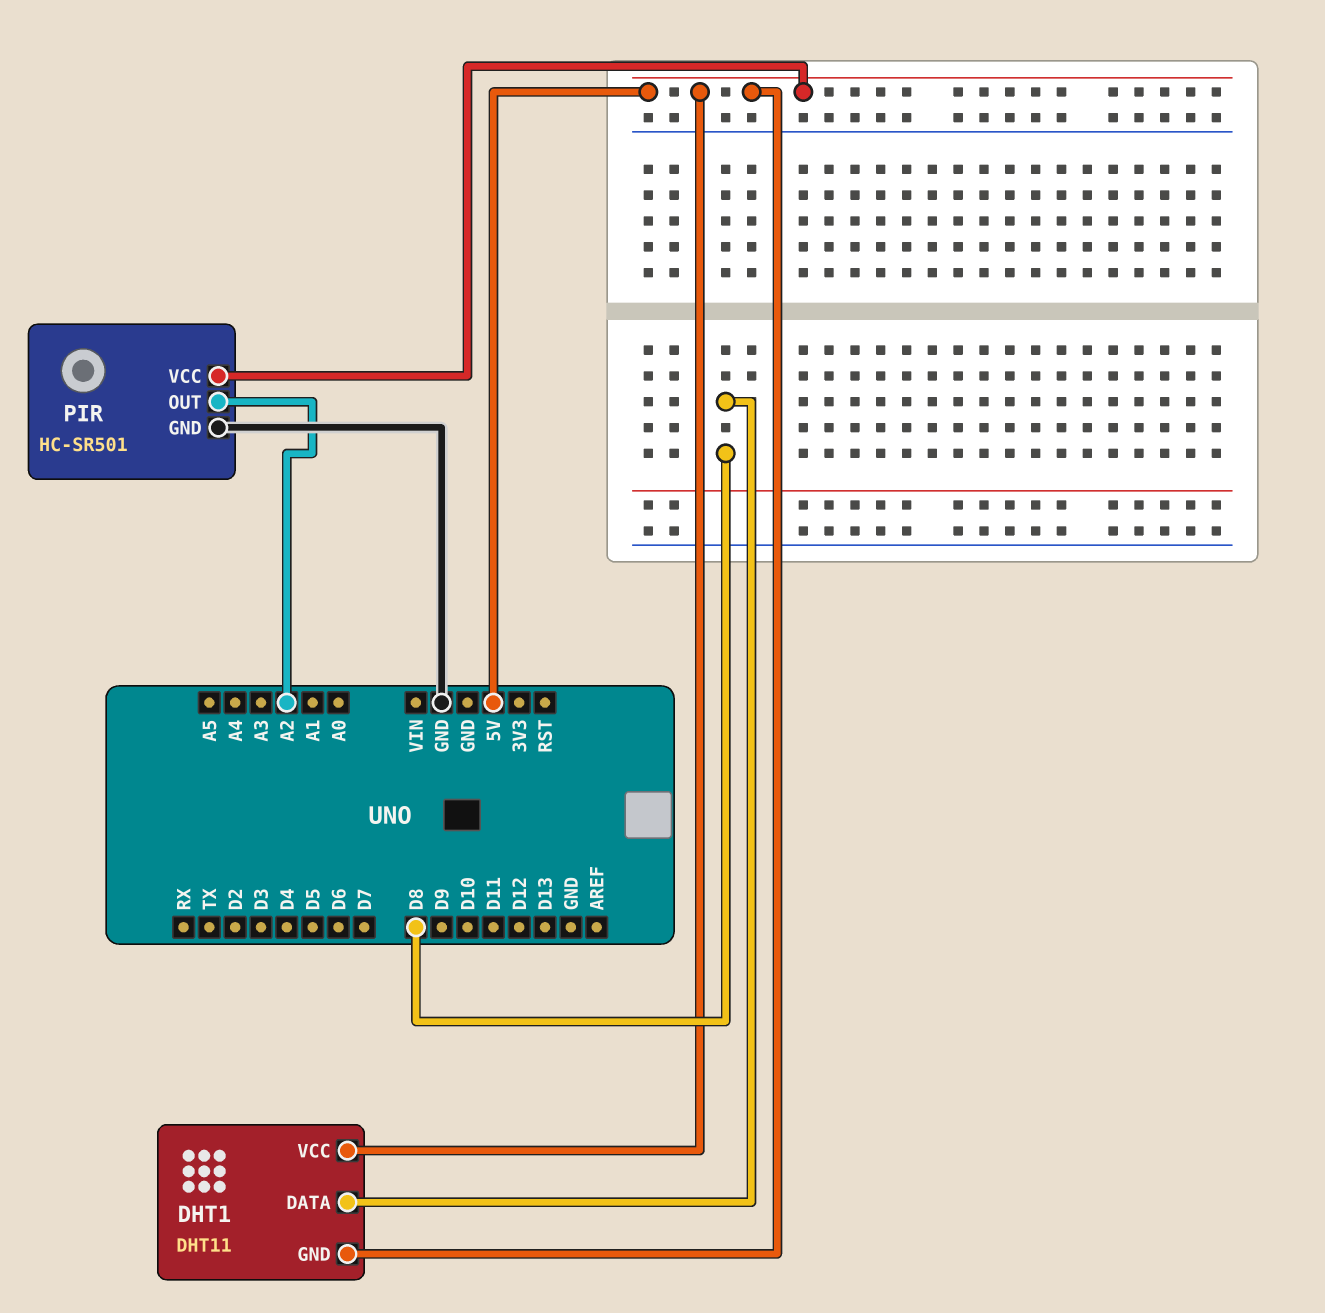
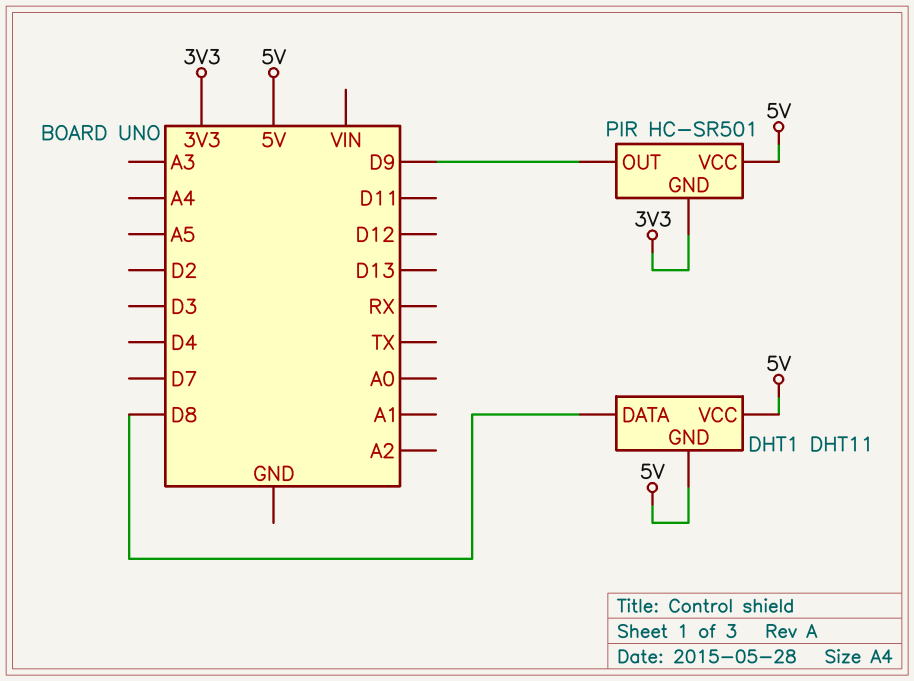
PIR pin GND: GND -> 3V3
PIR pin OUT: A2 -> D9

